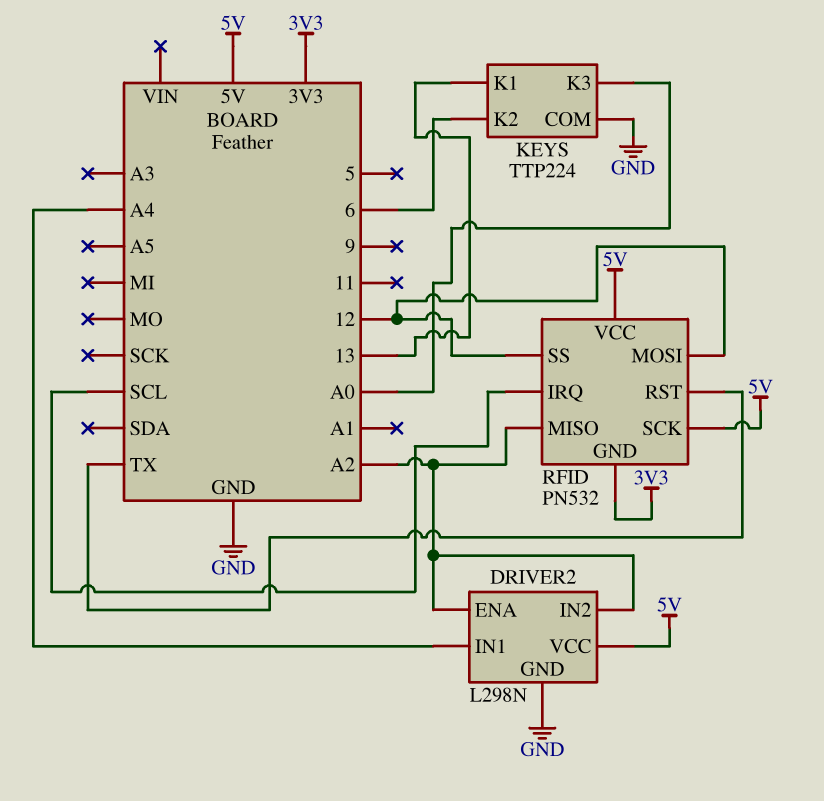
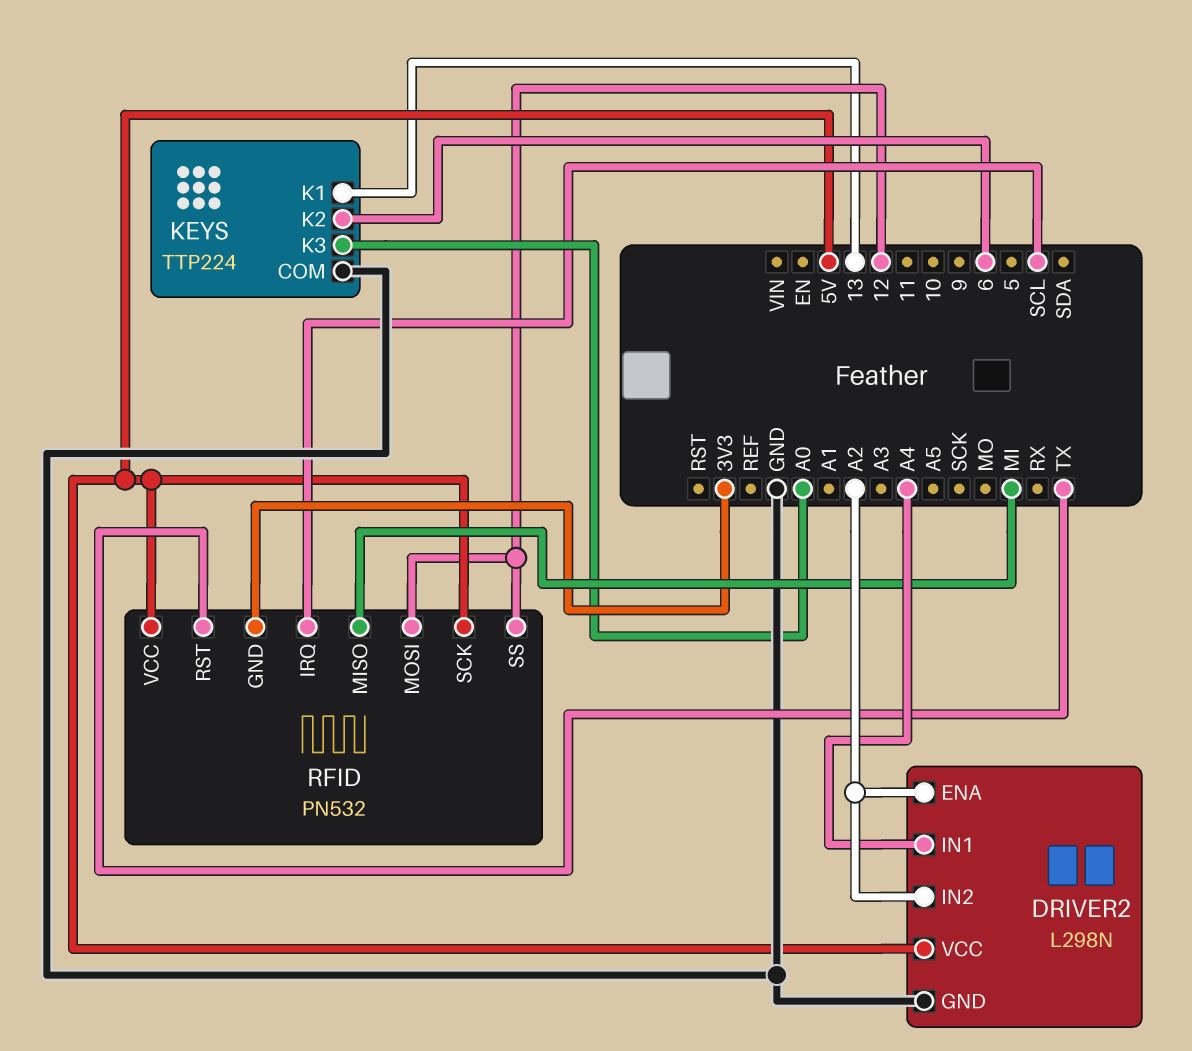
RFID pin MISO: A2 -> MI

